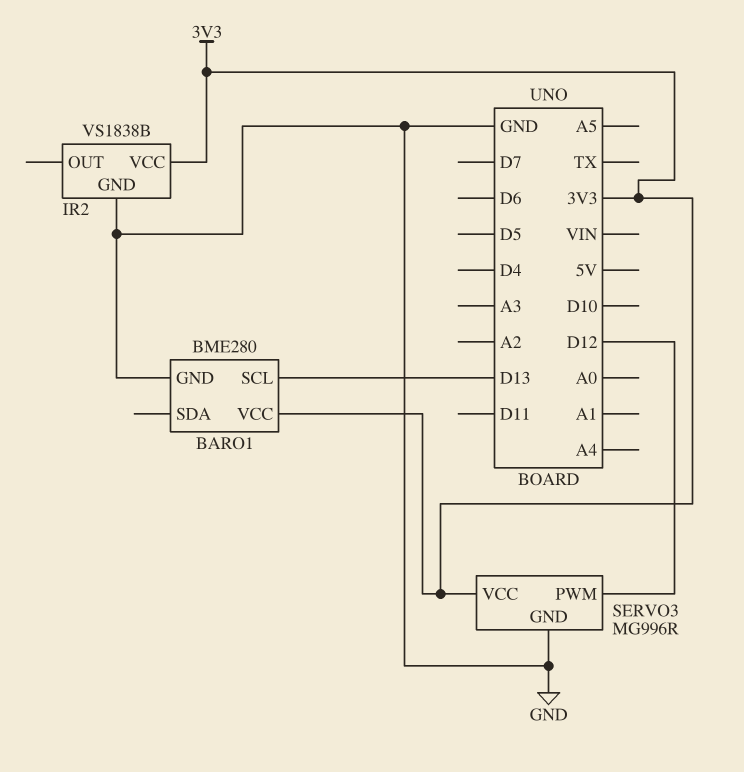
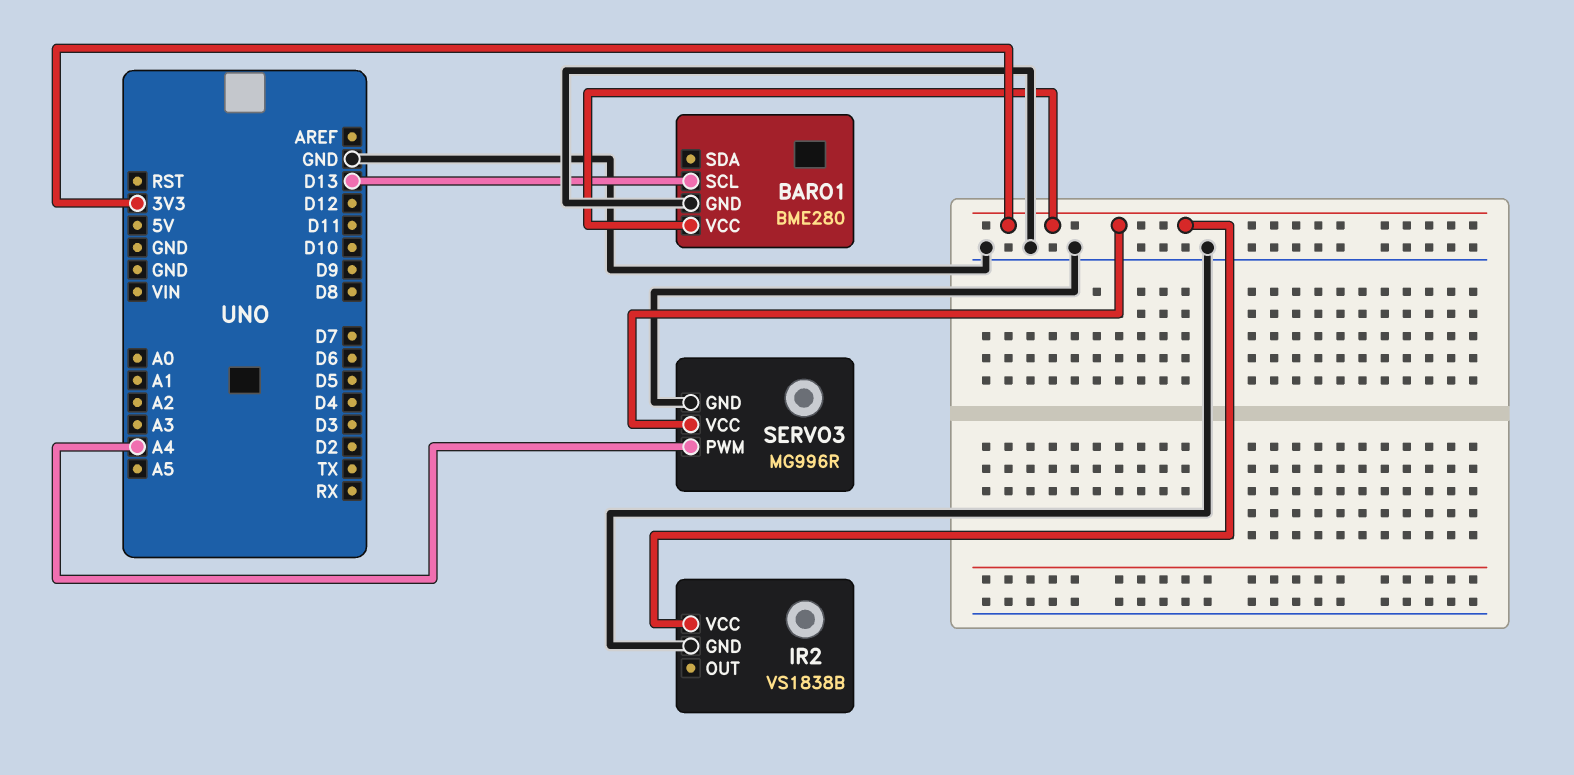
SERVO3 pin PWM: D12 -> A4

